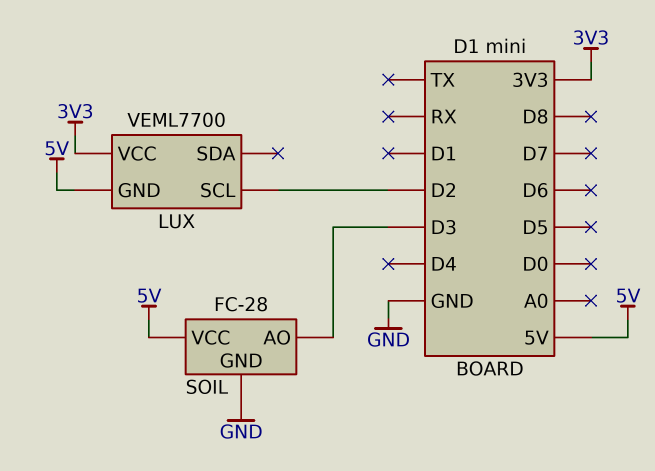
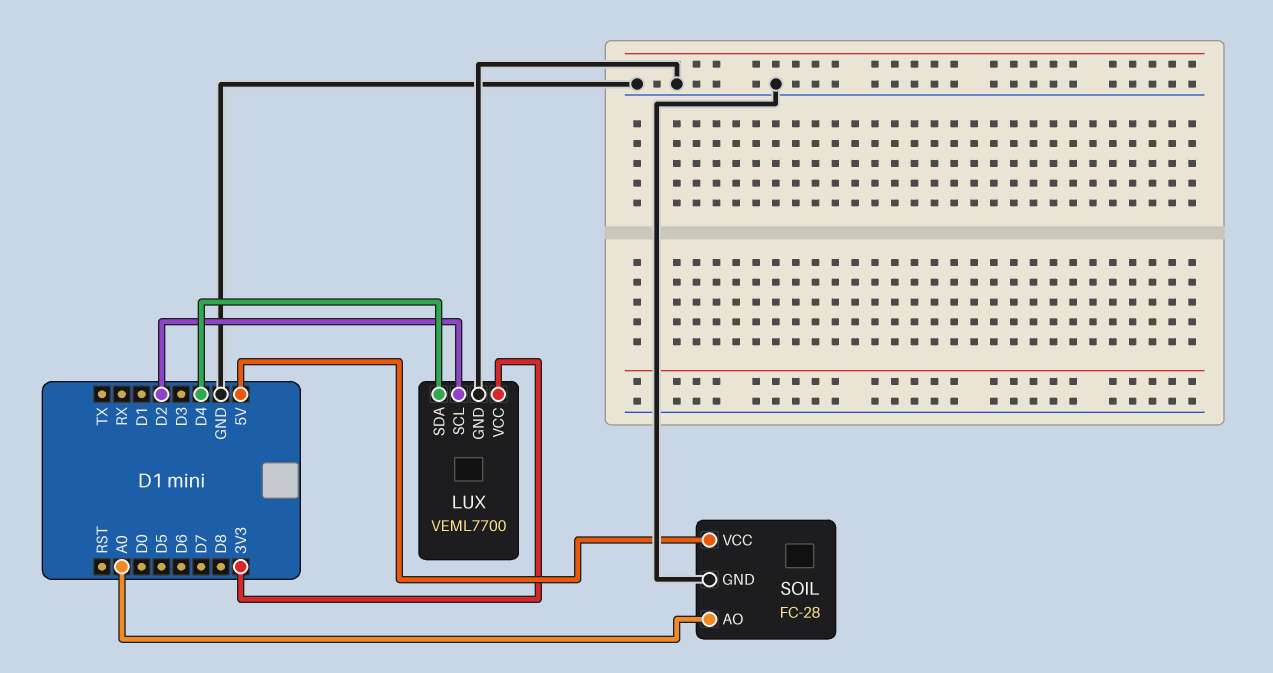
LUX pin GND: 5V -> GND
LUX pin SDA: none -> D4
SOIL pin AO: D3 -> A0

